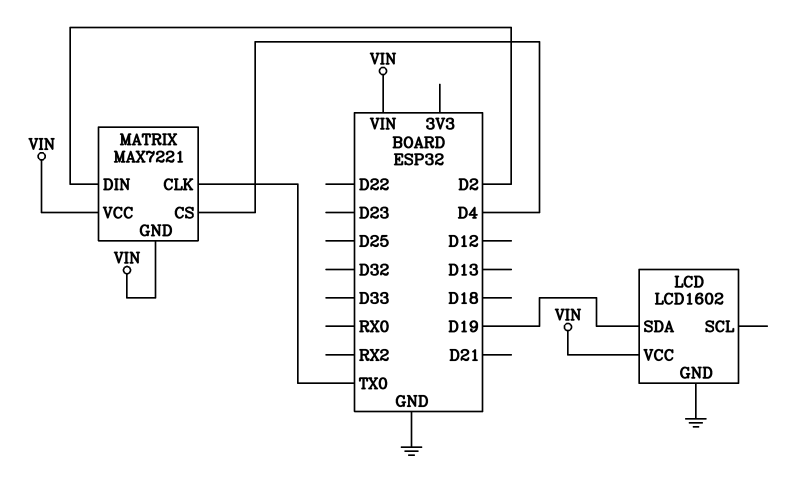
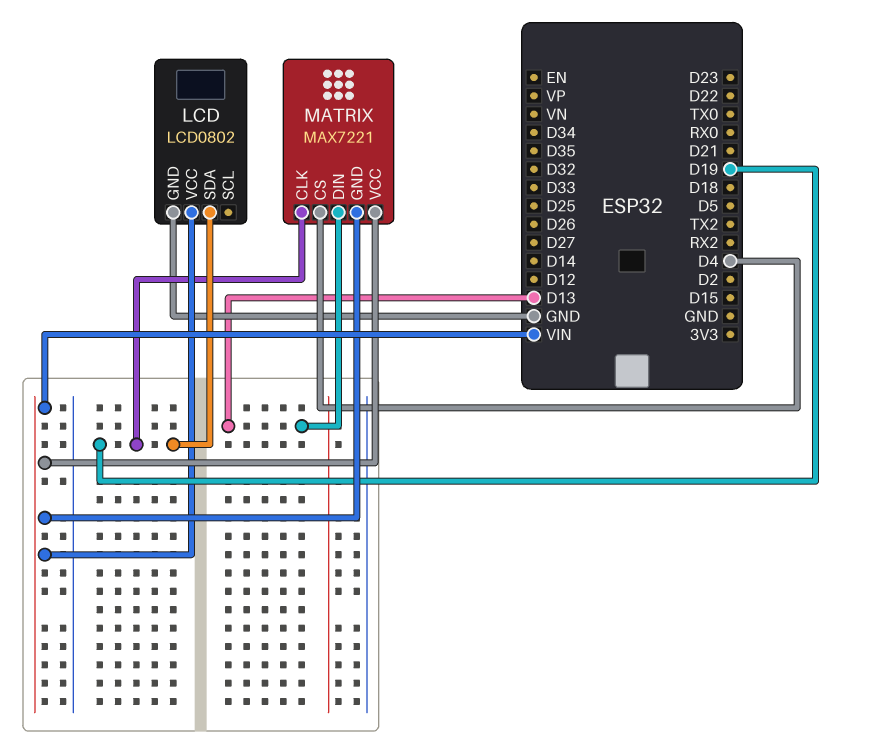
LCD: LCD1602 -> LCD0802
MATRIX pin CLK: TX0 -> D19
MATRIX pin DIN: D2 -> D13

